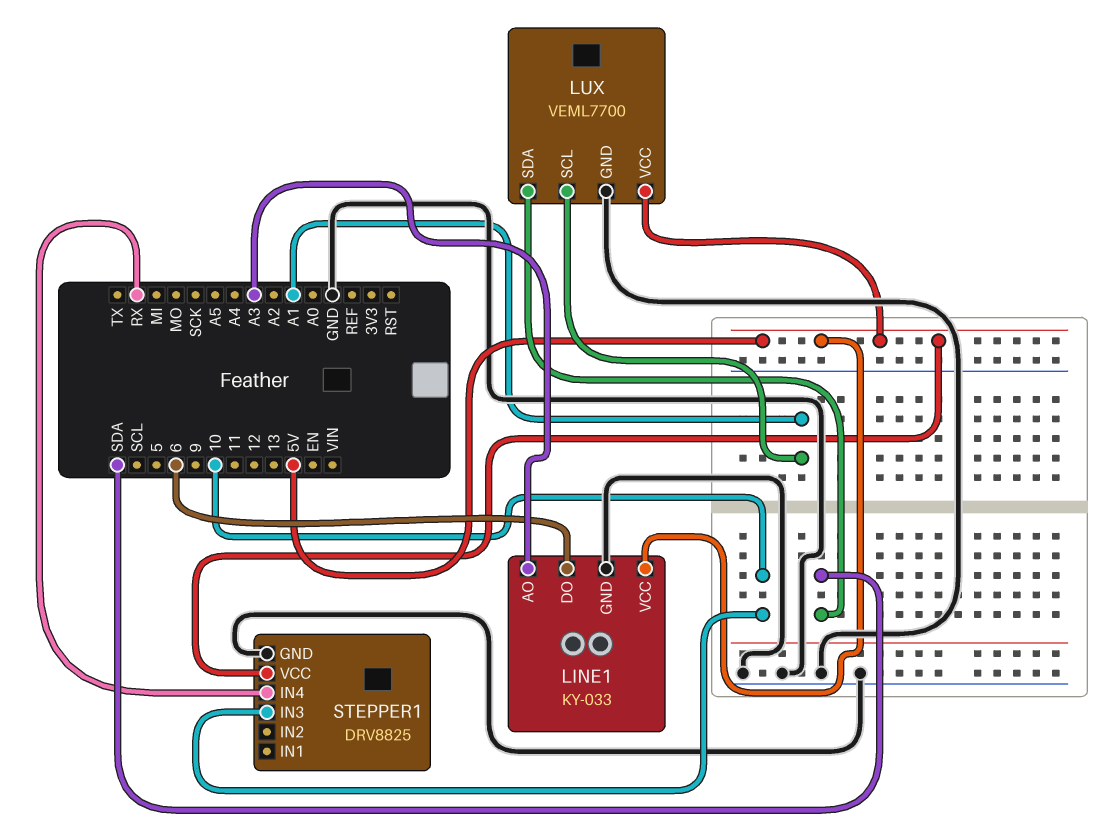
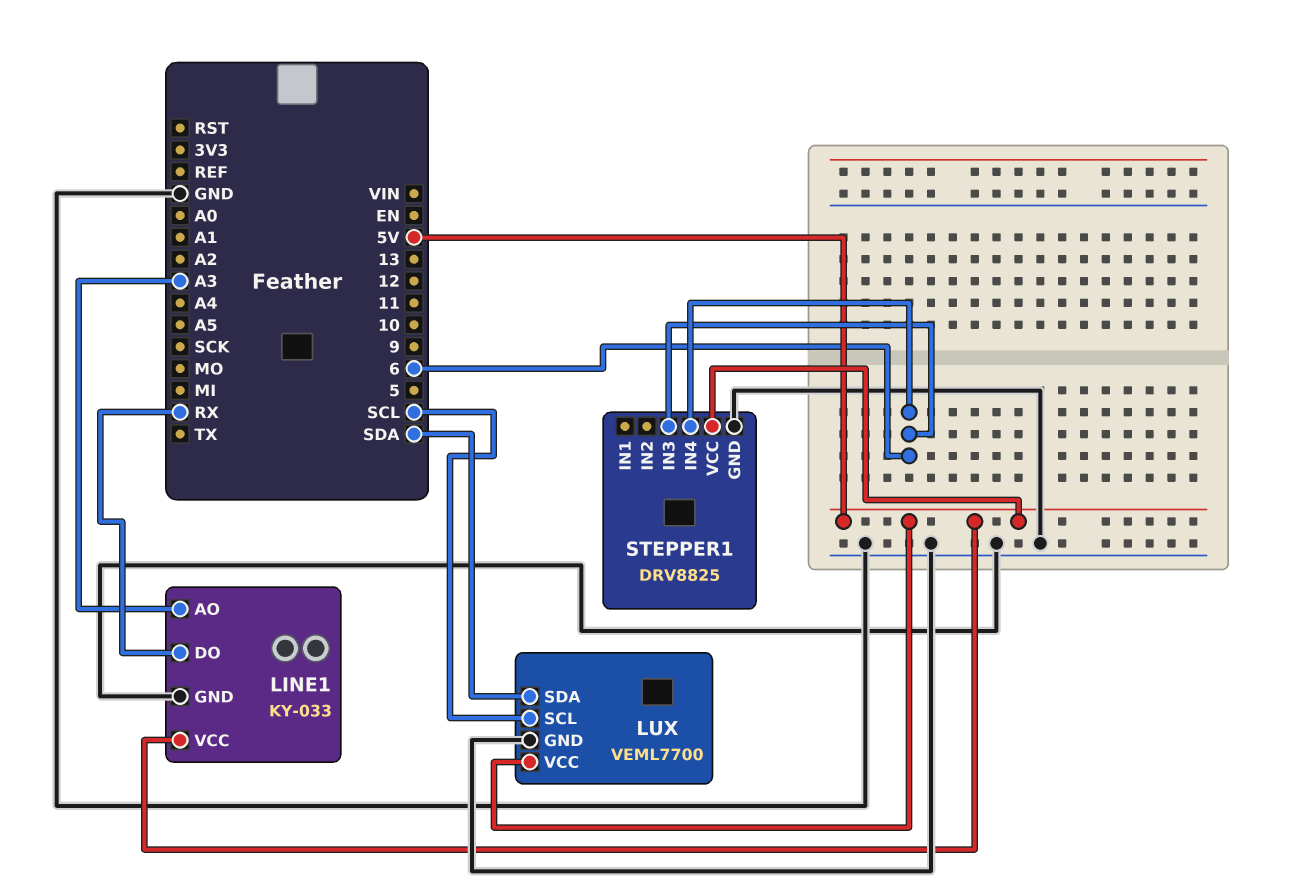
LINE1 pin DO: 6 -> RX
LUX pin SCL: A1 -> SCL
STEPPER1 pin IN3: 10 -> 6
STEPPER1 pin IN4: RX -> 6

